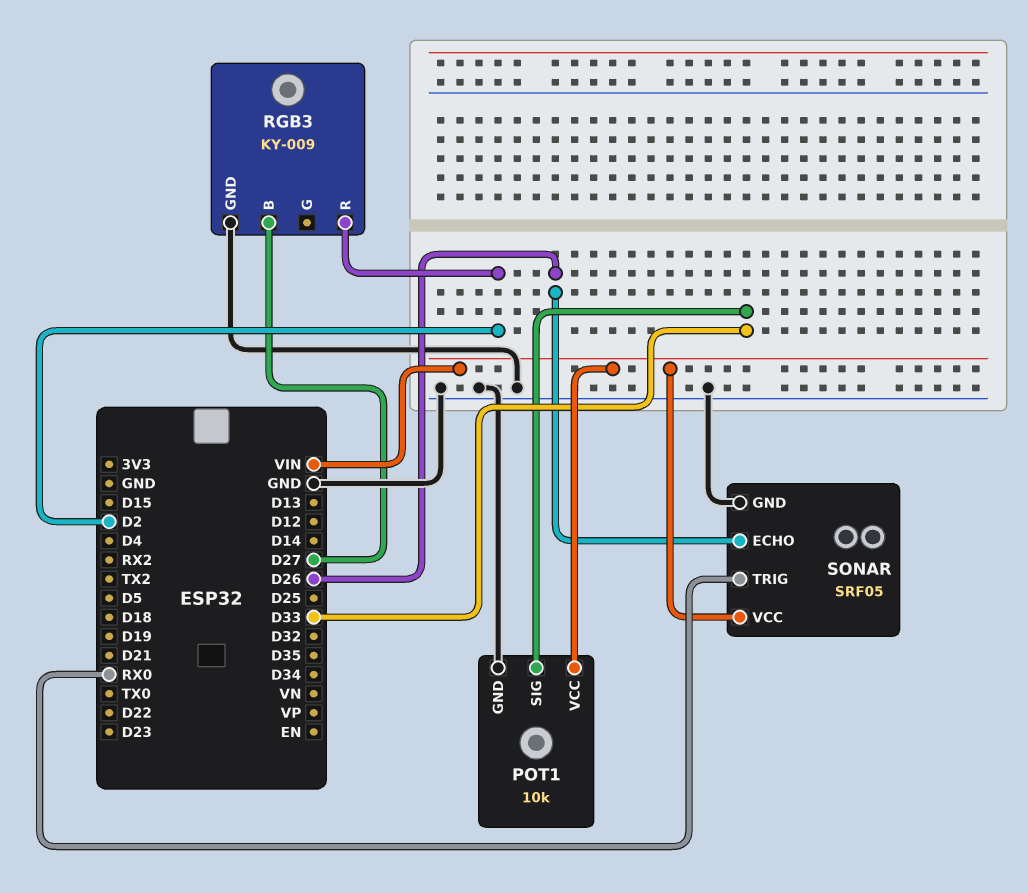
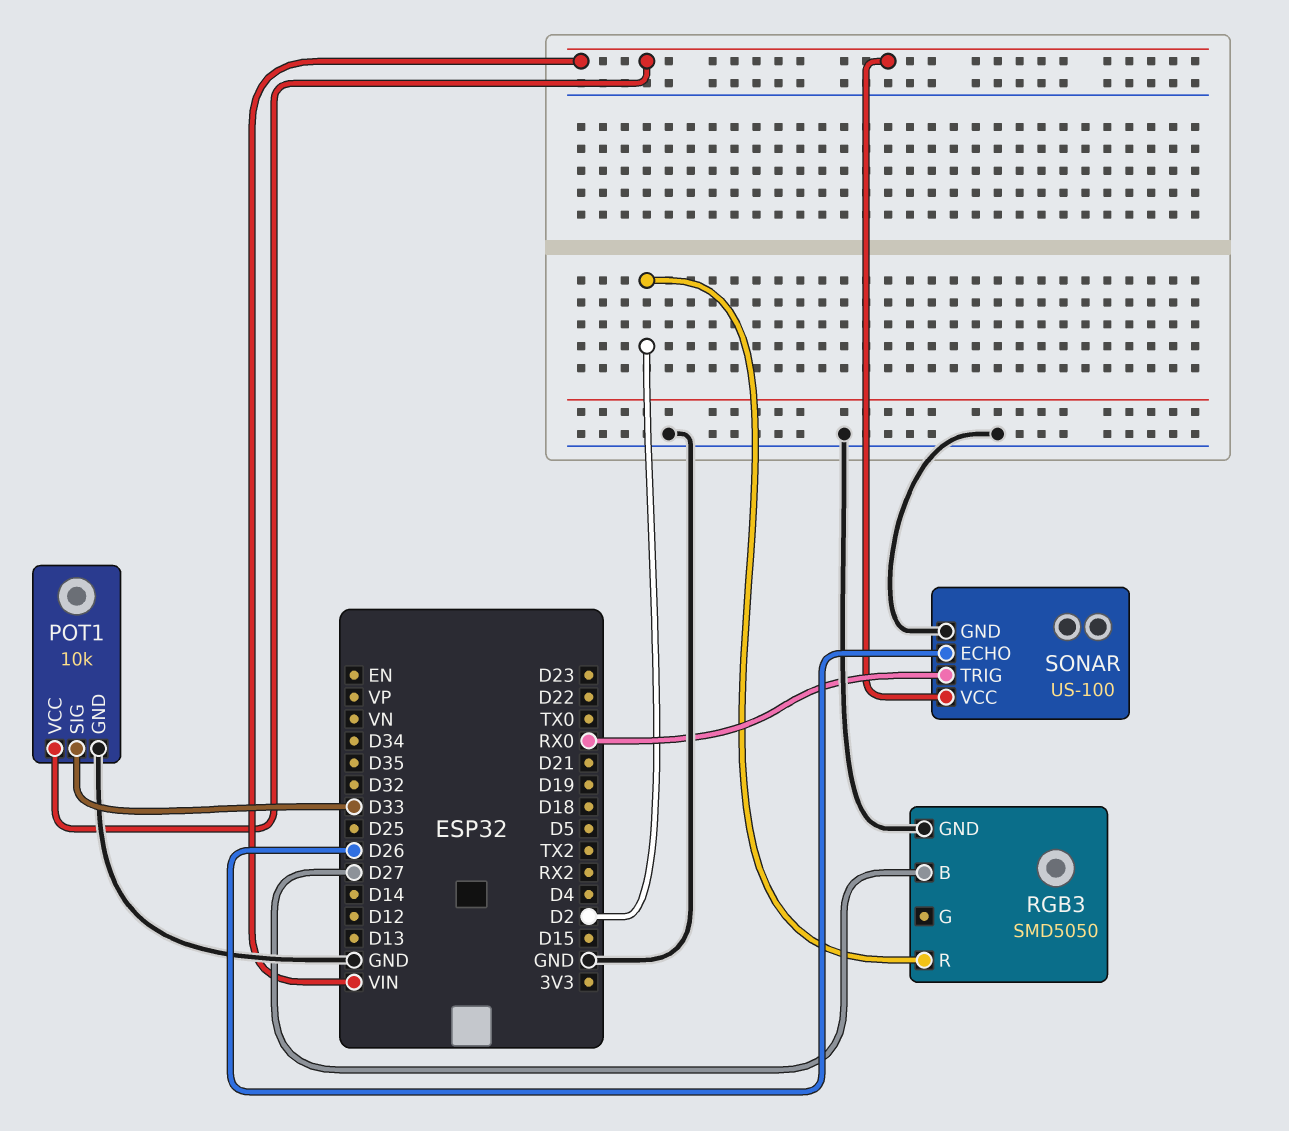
RGB3: KY-009 -> SMD5050
SONAR: SRF05 -> US-100

